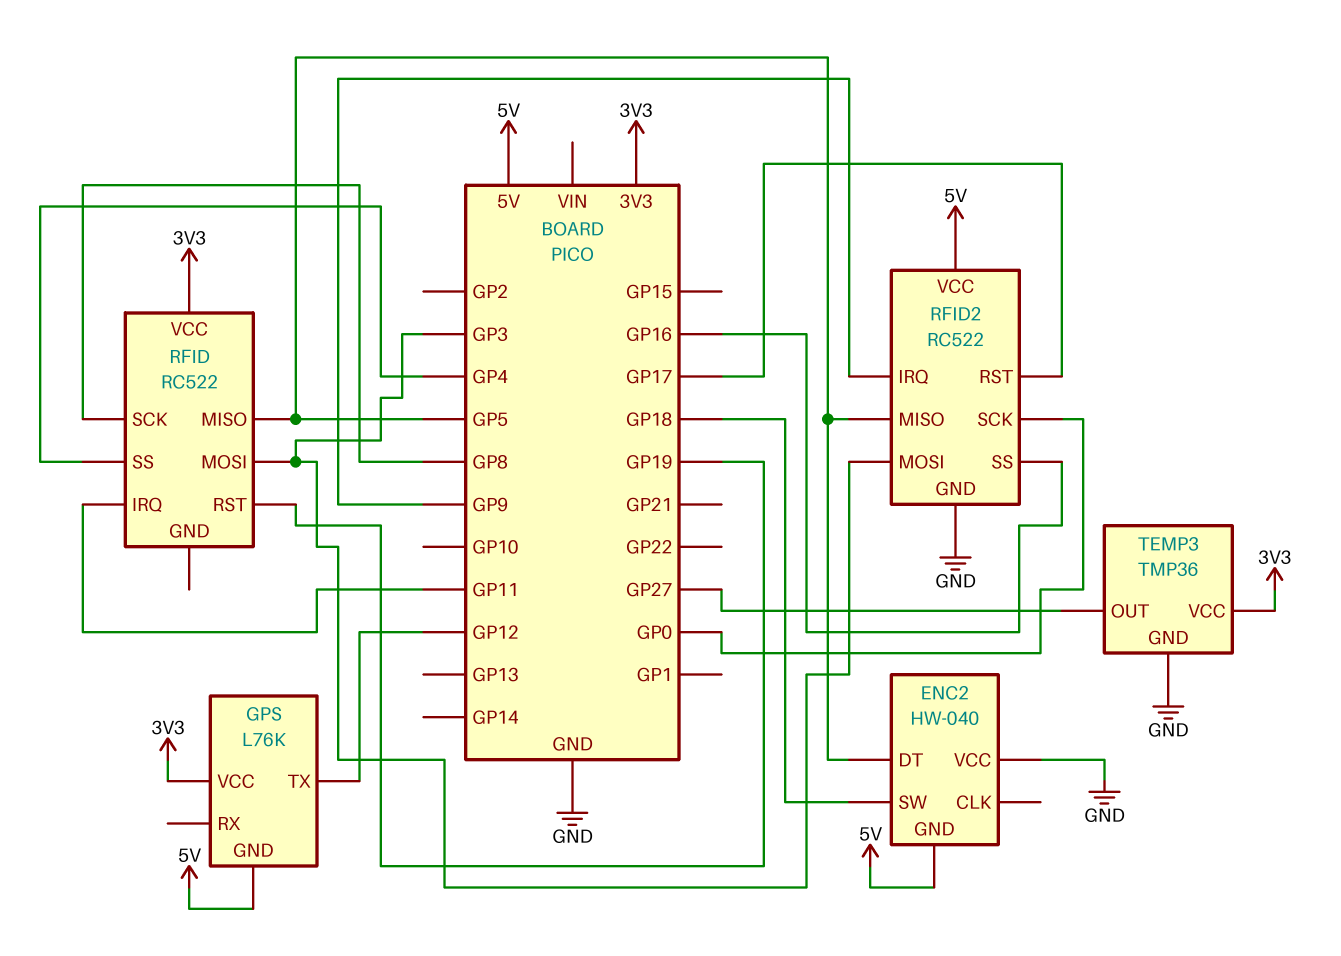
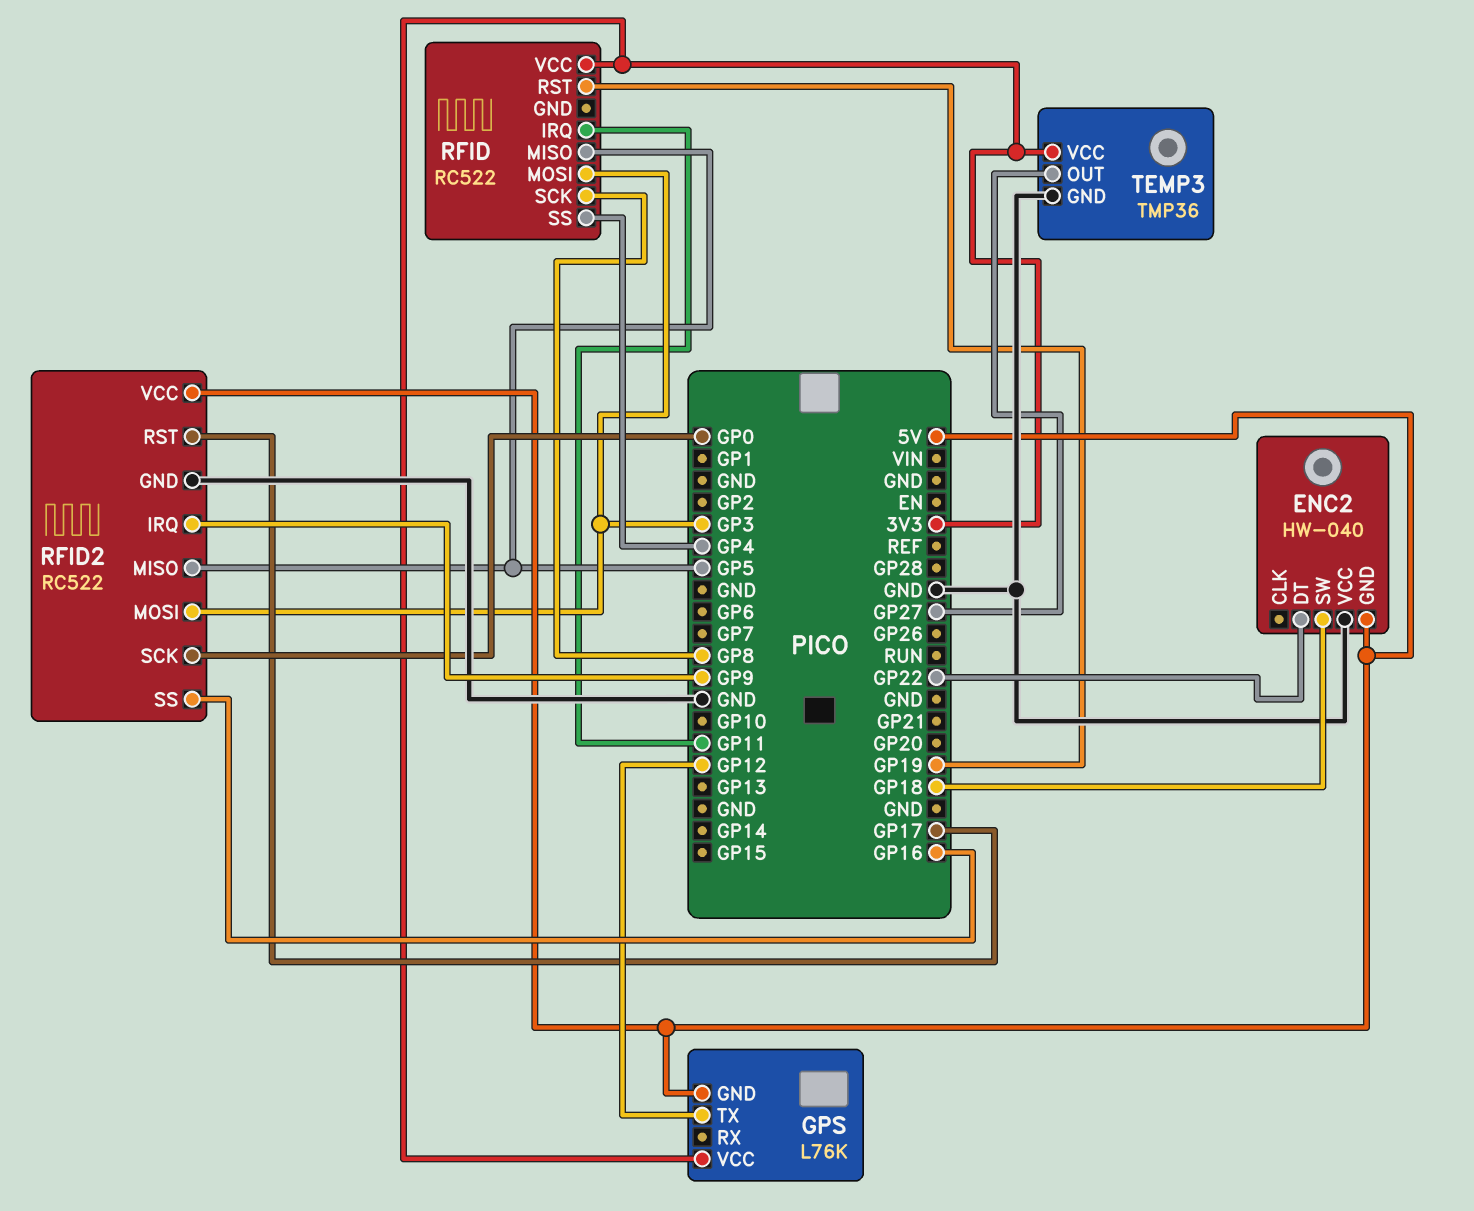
ENC2 pin DT: GP5 -> GP22

